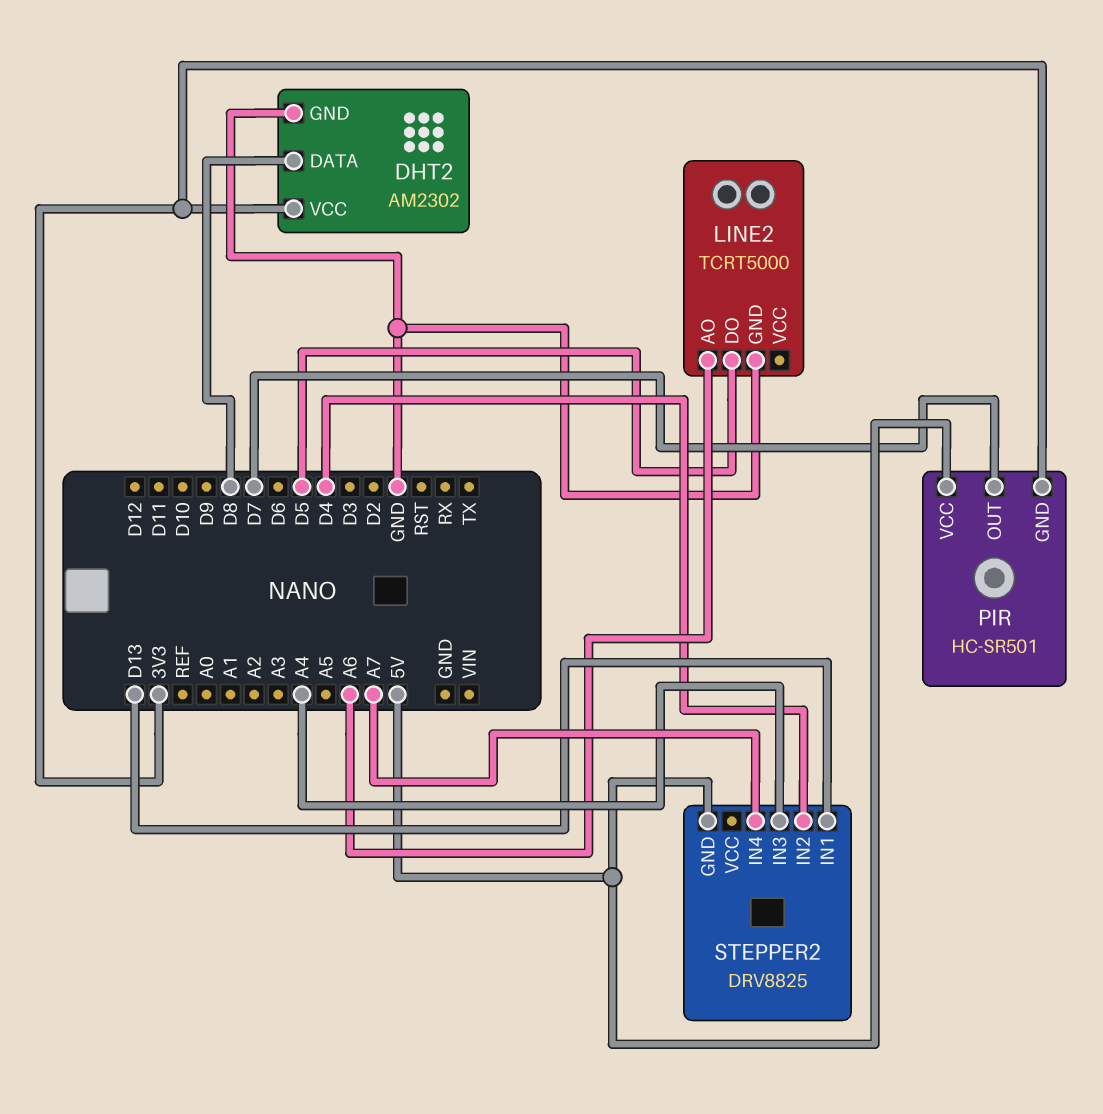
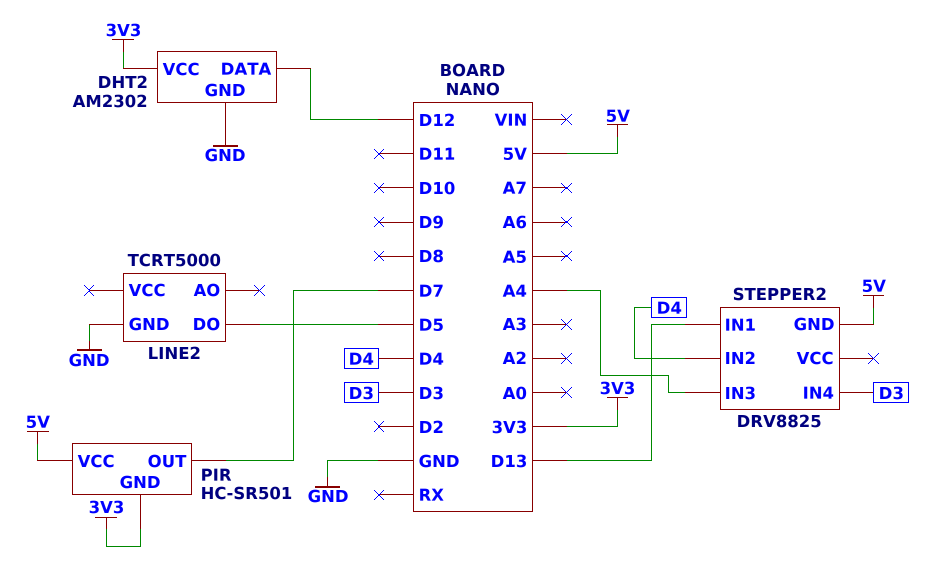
DHT2 pin DATA: D8 -> D12
LINE2 pin AO: A6 -> none
STEPPER2 pin IN4: A7 -> D3

